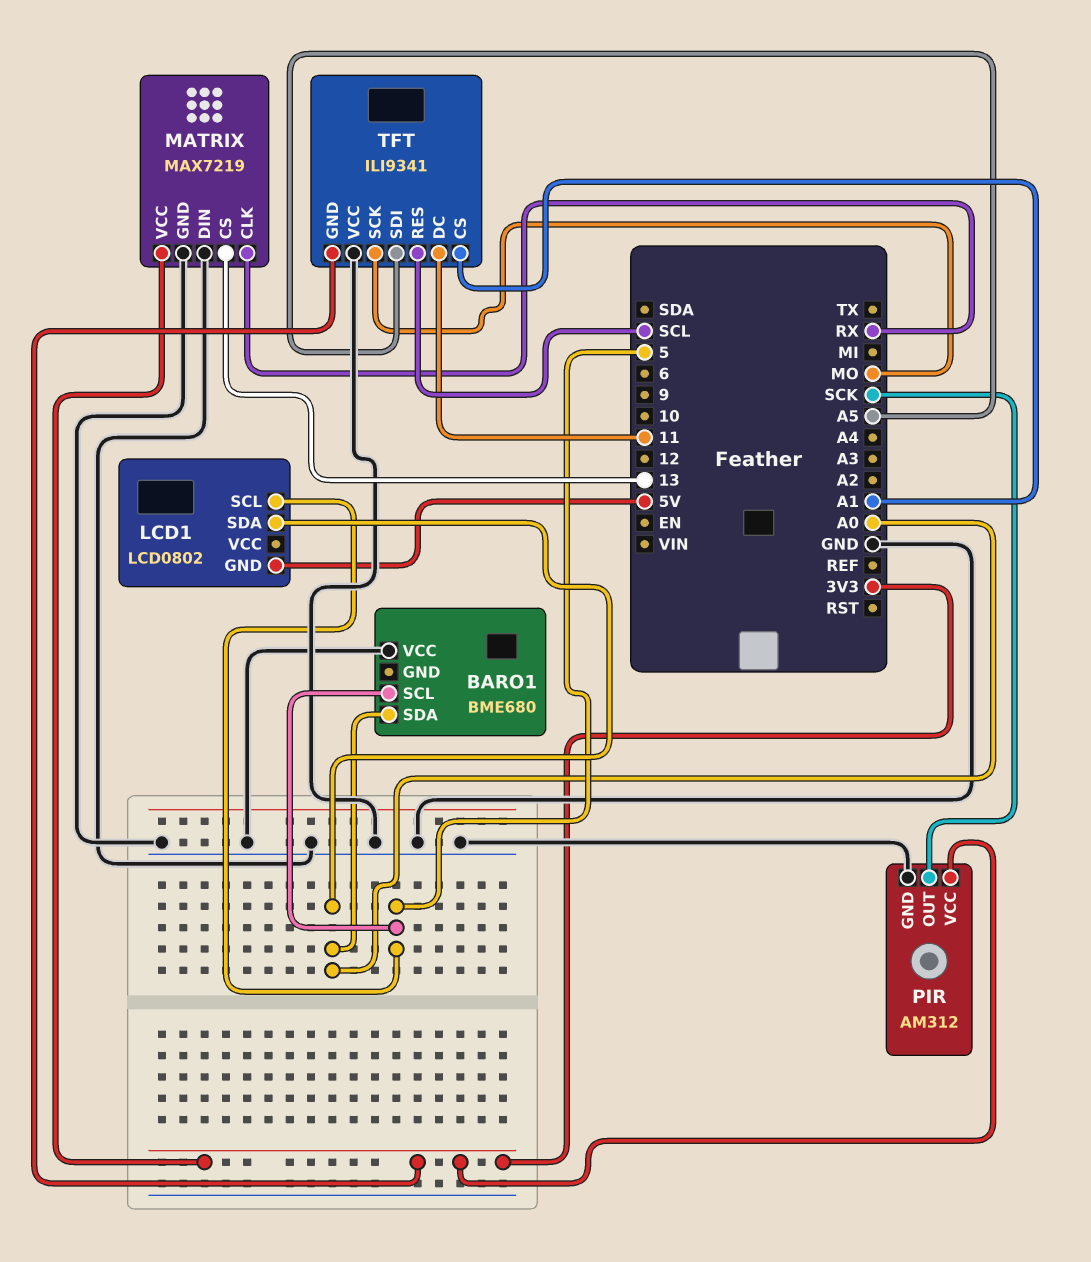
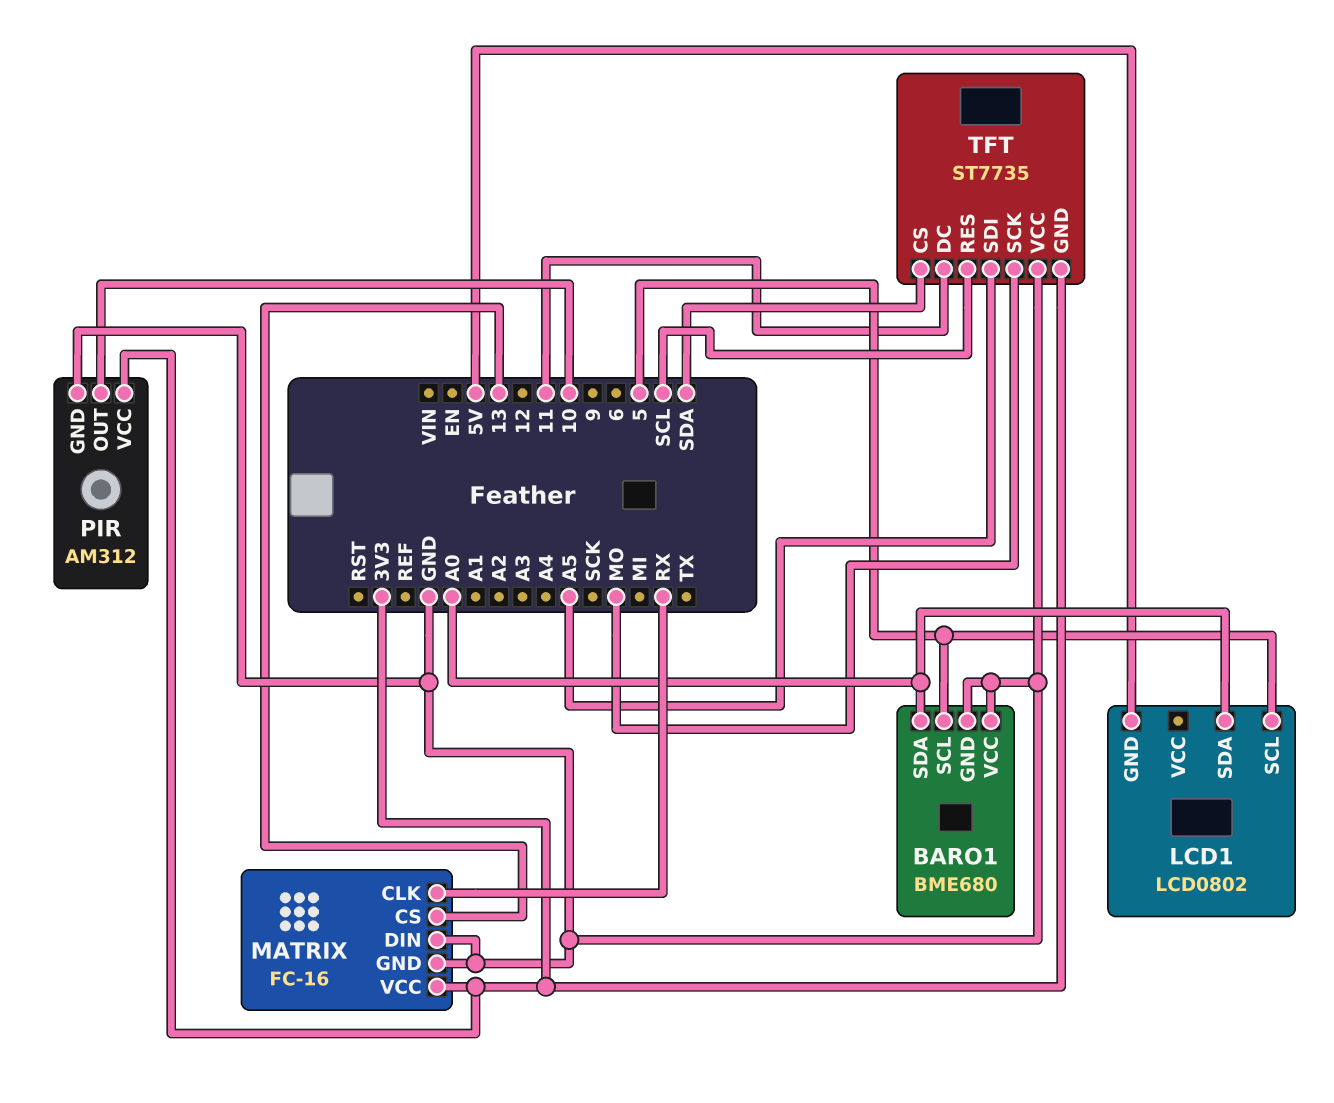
BARO1 pin GND: none -> GND
MATRIX: MAX7219 -> FC-16
PIR pin OUT: SCK -> 10
TFT: ILI9341 -> ST7735
TFT pin CS: A1 -> SDA

